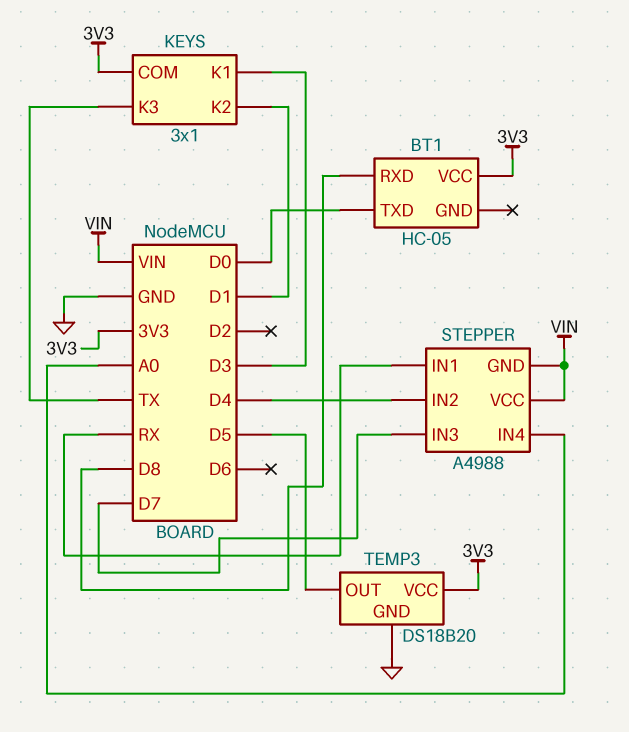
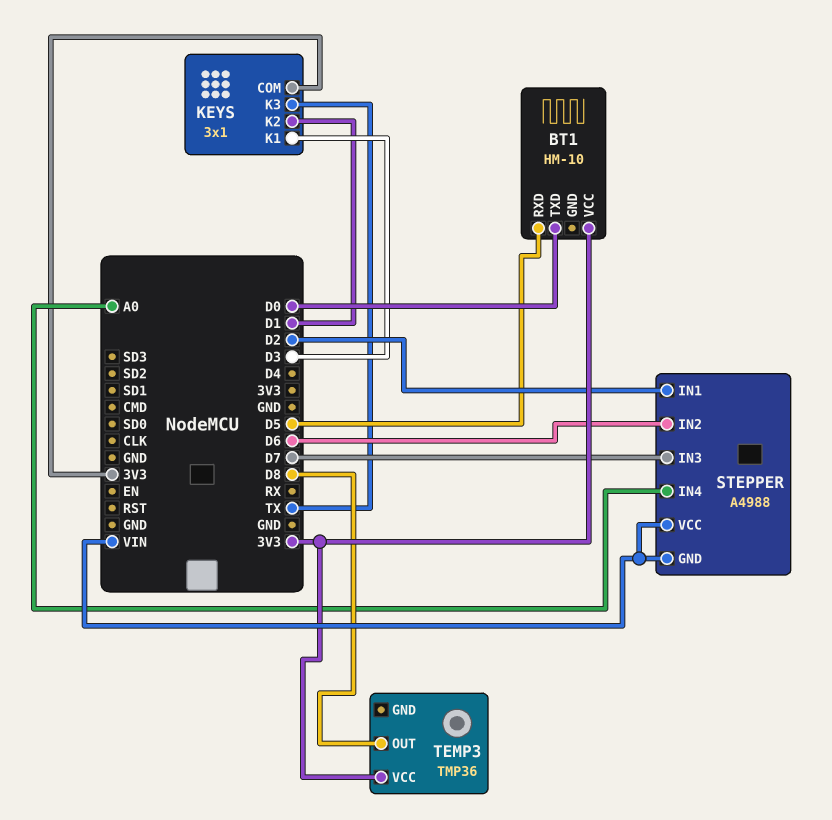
BT1: HC-05 -> HM-10
BT1 pin RXD: D8 -> D5
STEPPER pin IN1: RX -> D2
STEPPER pin IN2: D4 -> D6
TEMP3: DS18B20 -> TMP36
TEMP3 pin GND: GND -> none
TEMP3 pin OUT: D5 -> D8

